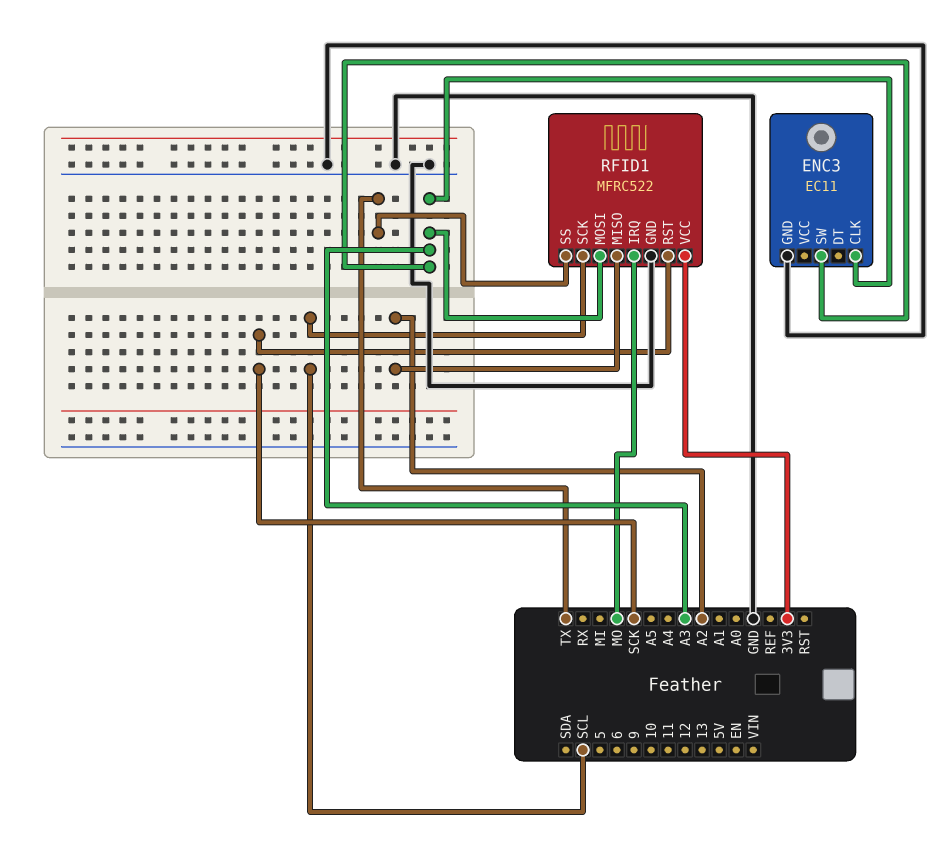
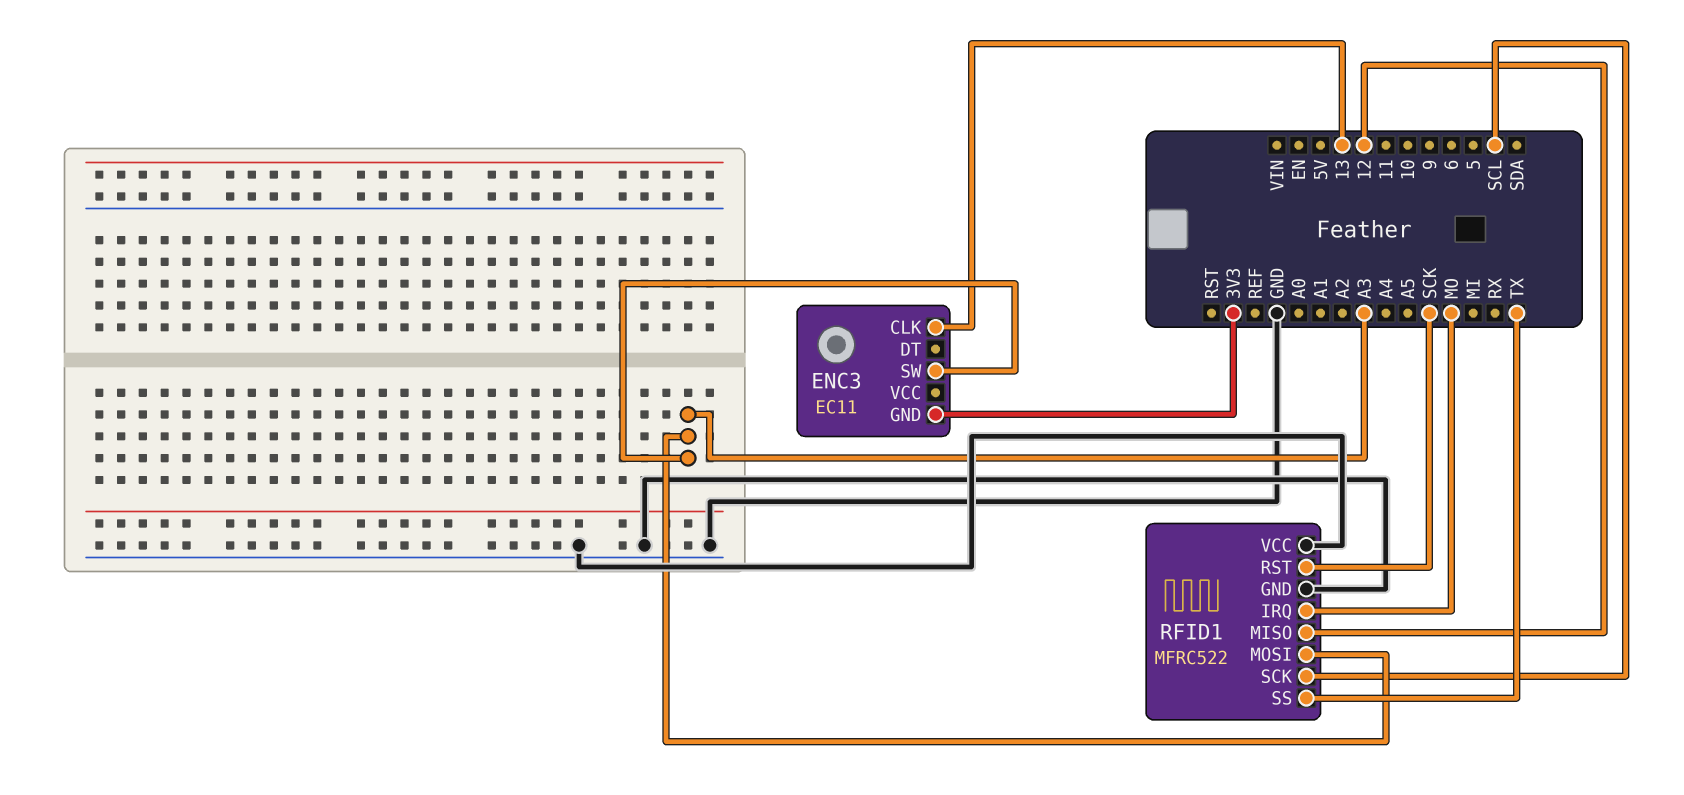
ENC3 pin CLK: A3 -> 13
ENC3 pin GND: GND -> 3V3
RFID1 pin MISO: A2 -> 12
RFID1 pin VCC: 3V3 -> GND

